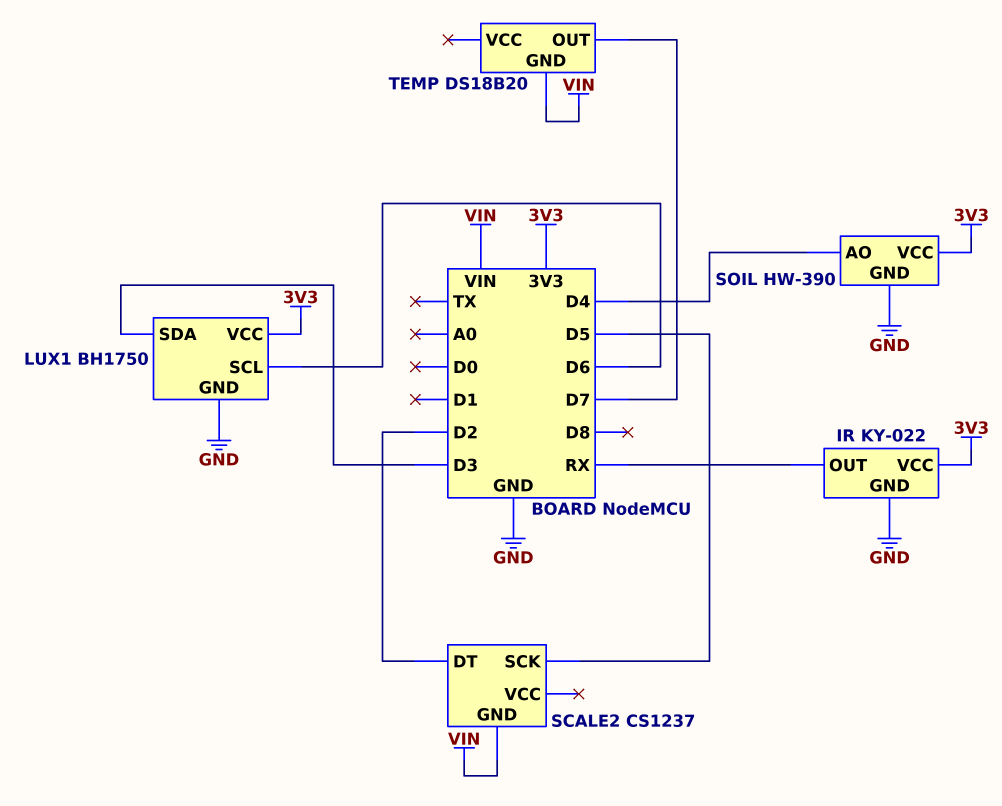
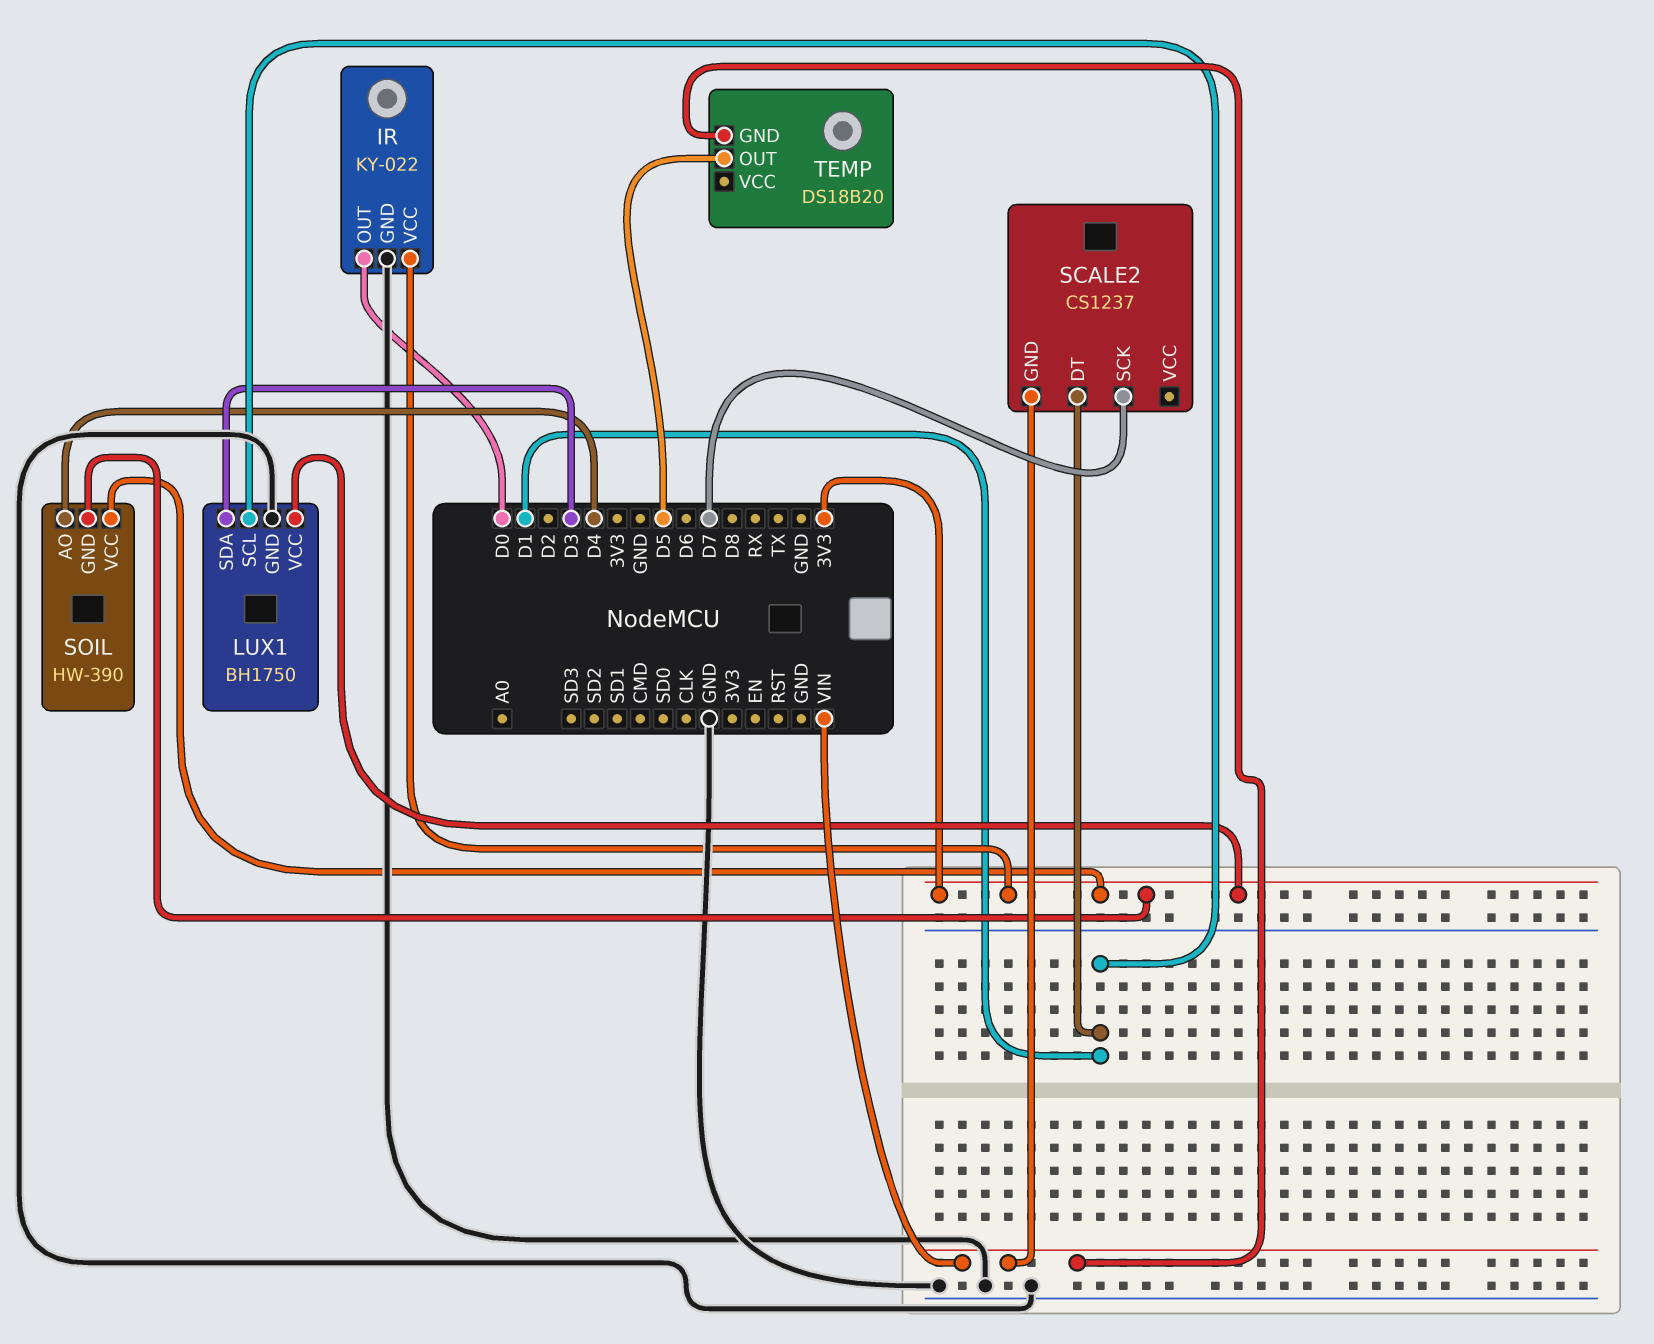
IR pin OUT: RX -> D0
LUX1 pin SCL: D6 -> D1
SCALE2 pin DT: D2 -> D1
SCALE2 pin SCK: D5 -> D7
SOIL pin GND: GND -> 3V3
TEMP pin OUT: D7 -> D5

